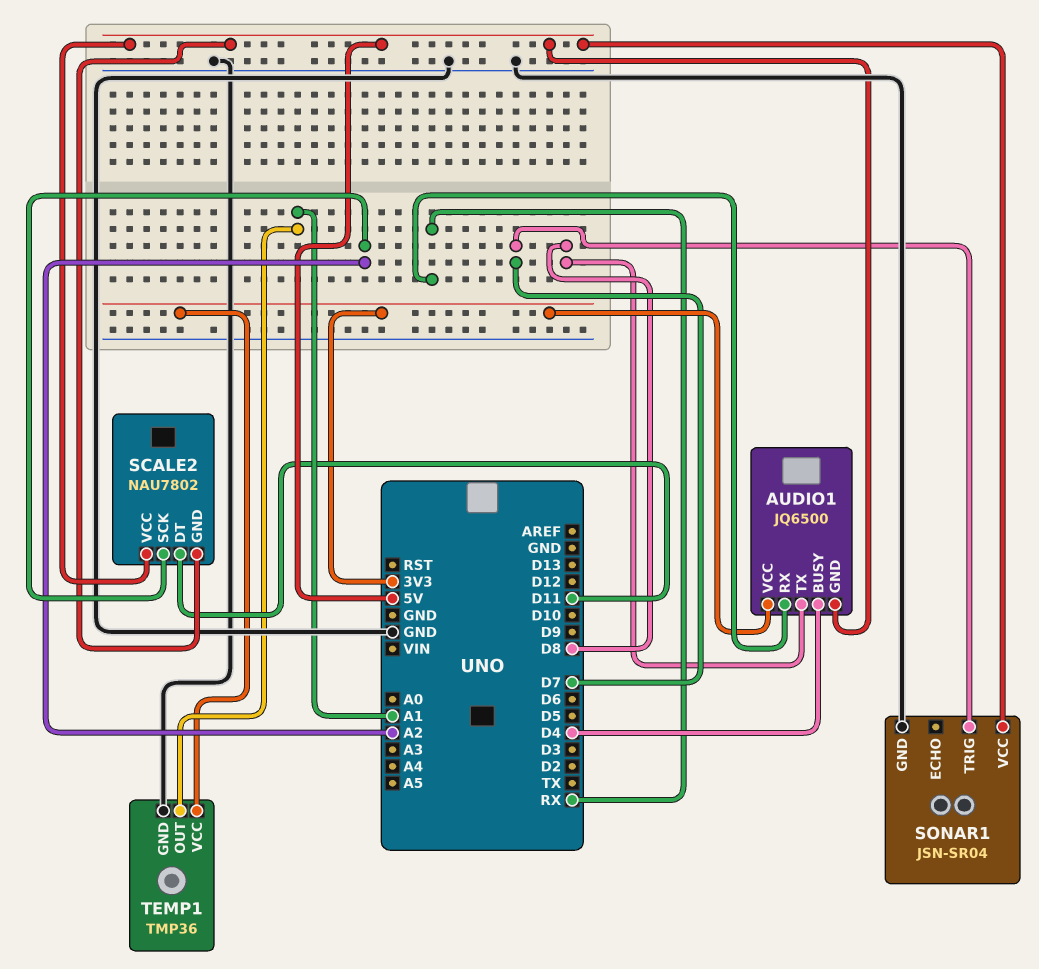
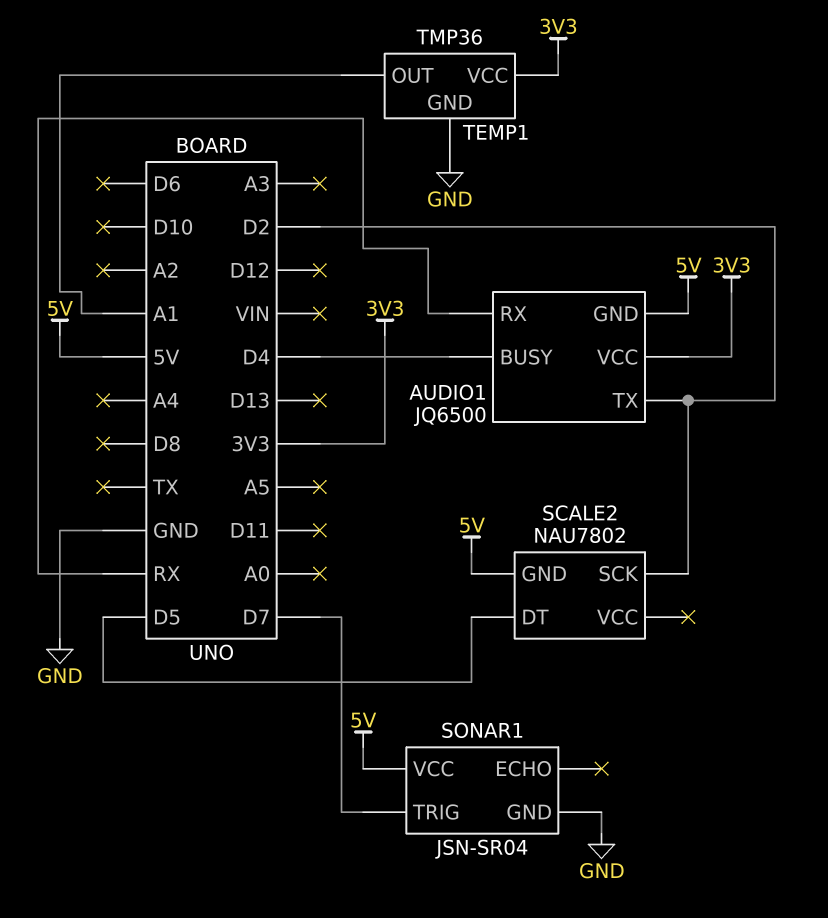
AUDIO1 pin TX: D8 -> D2
SCALE2 pin DT: D11 -> D5
SCALE2 pin SCK: A2 -> D2
SCALE2 pin VCC: 5V -> none

